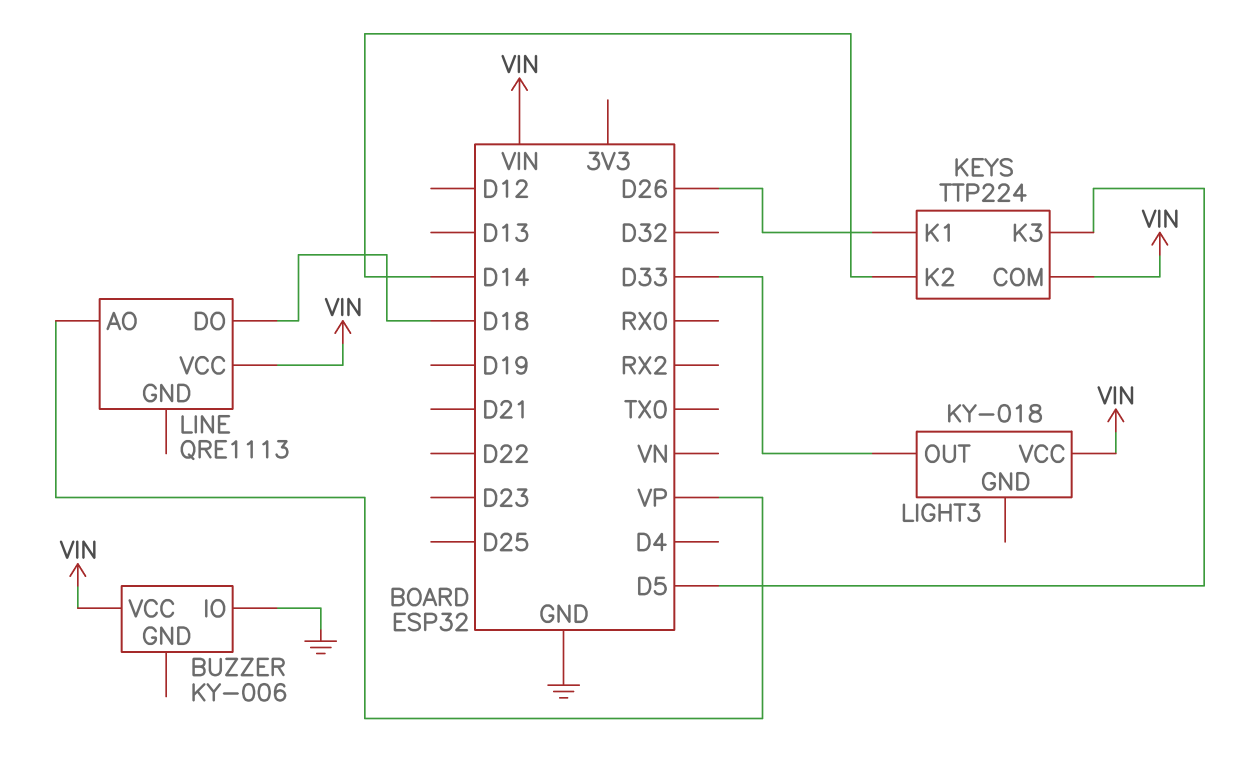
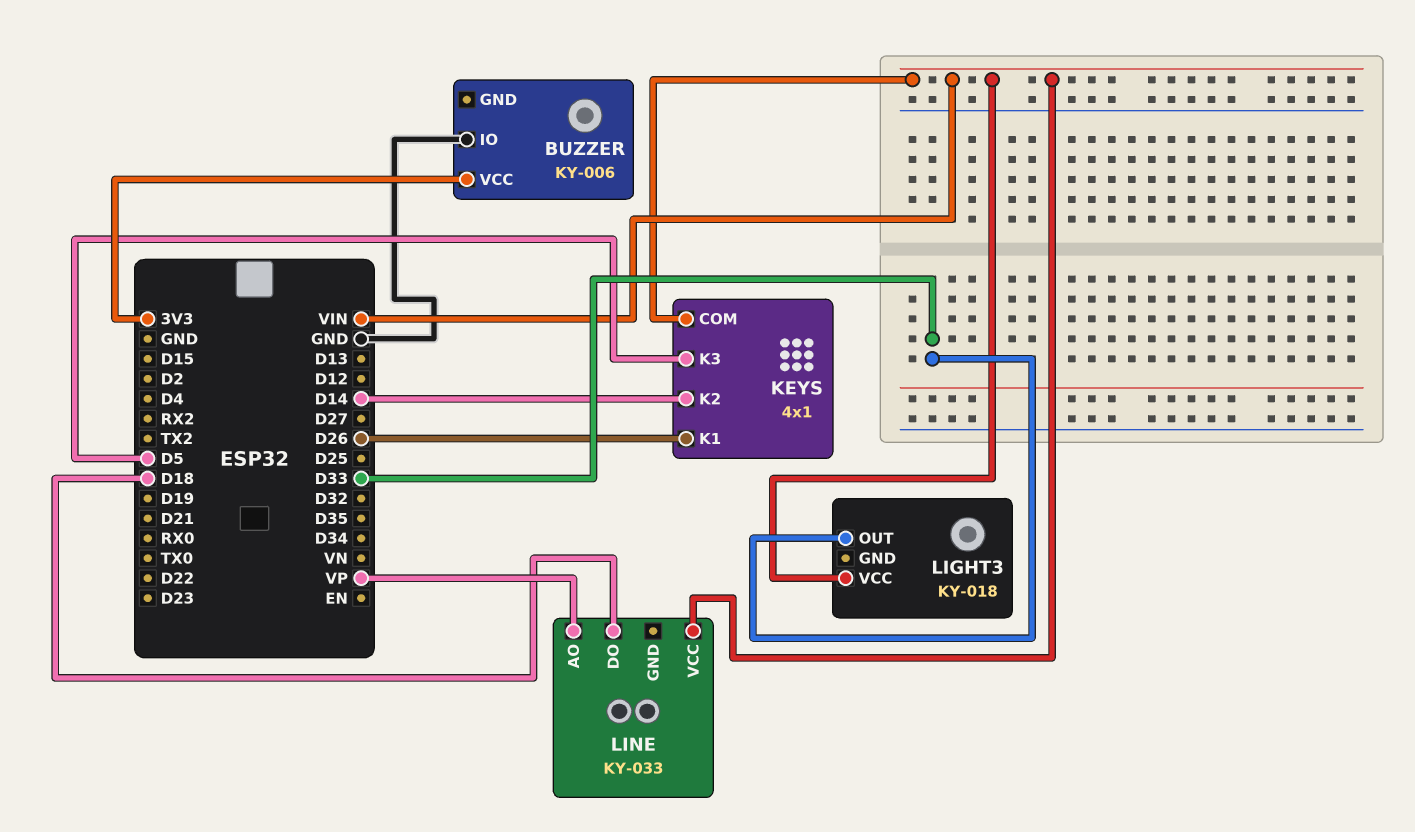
BUZZER pin VCC: VIN -> 3V3
KEYS: TTP224 -> 4x1
LINE: QRE1113 -> KY-033

